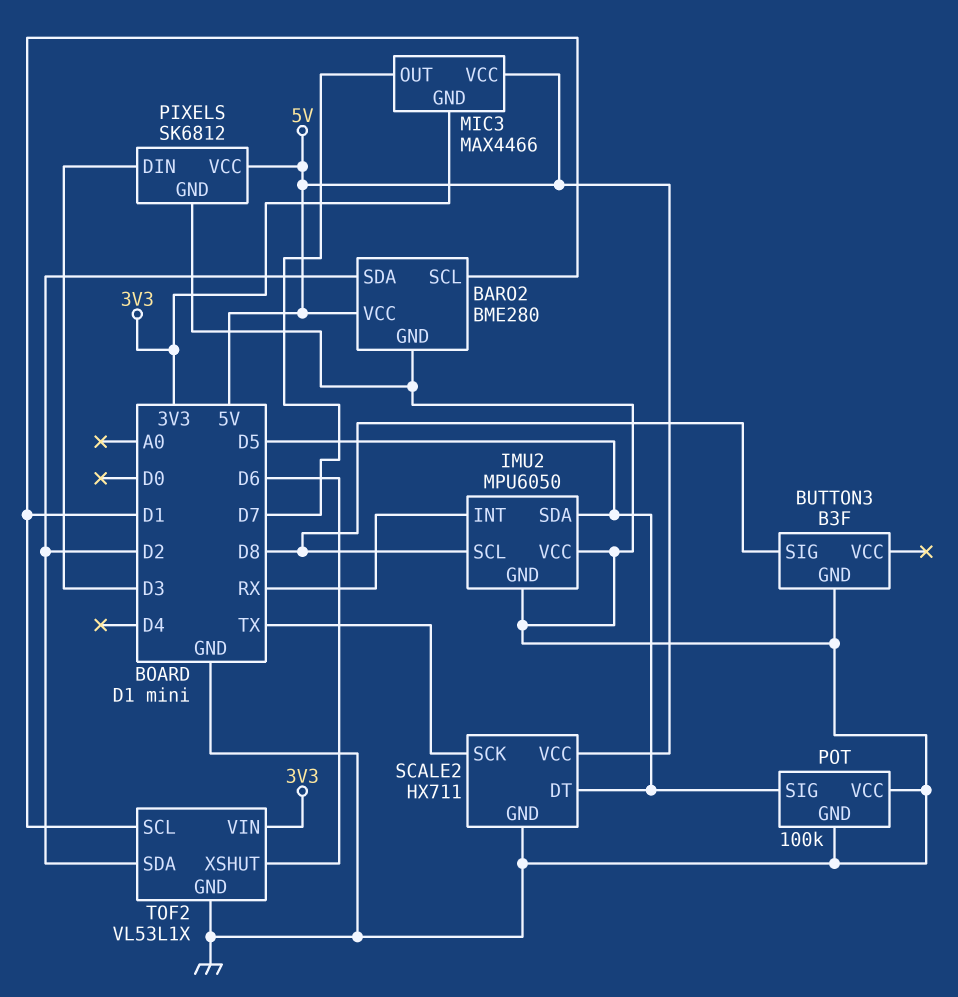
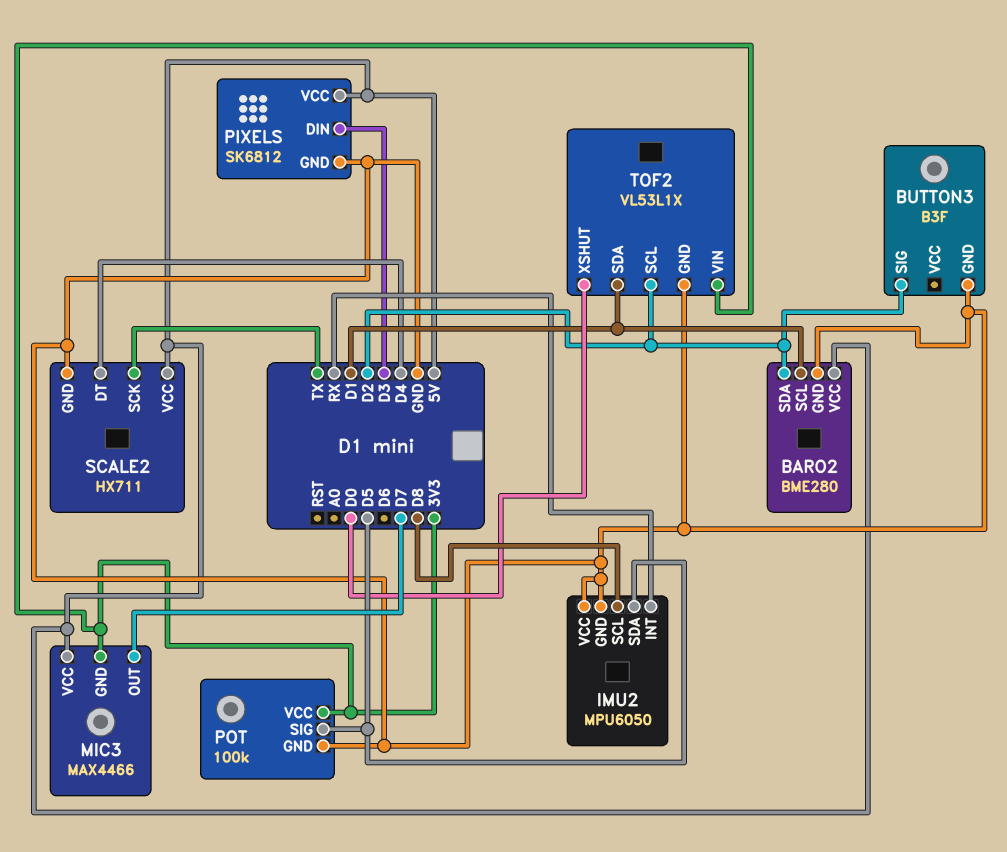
BUTTON3 pin SIG: D8 -> D2
POT pin VCC: GND -> 3V3
SCALE2 pin DT: D5 -> D4
TOF2 pin SCL: D1 -> D2
TOF2 pin SDA: D2 -> D1
TOF2 pin XSHUT: D6 -> D0

